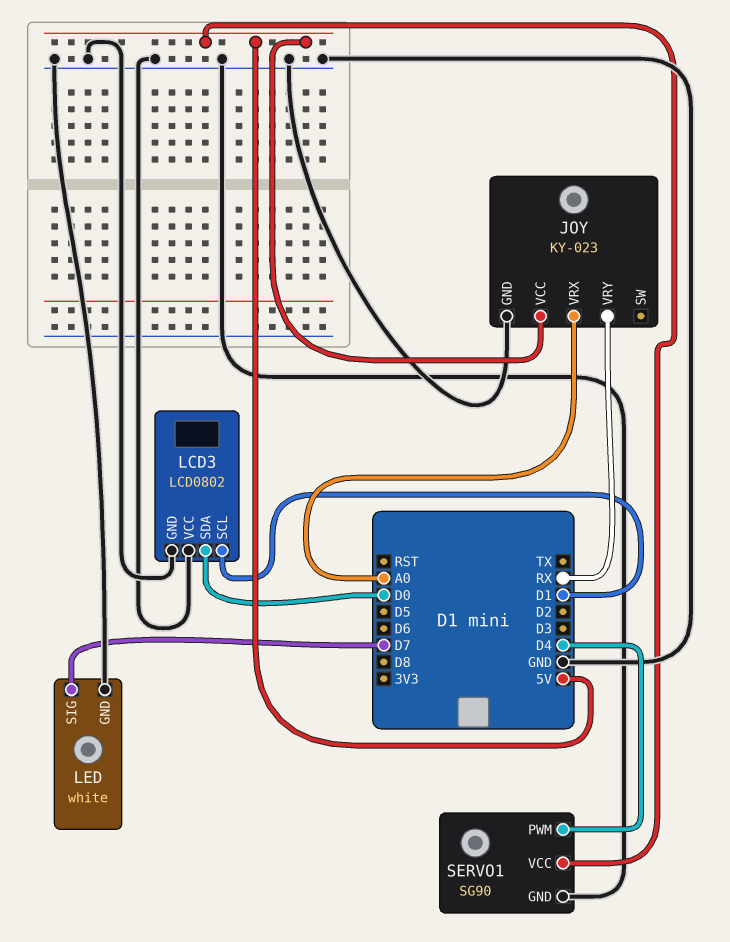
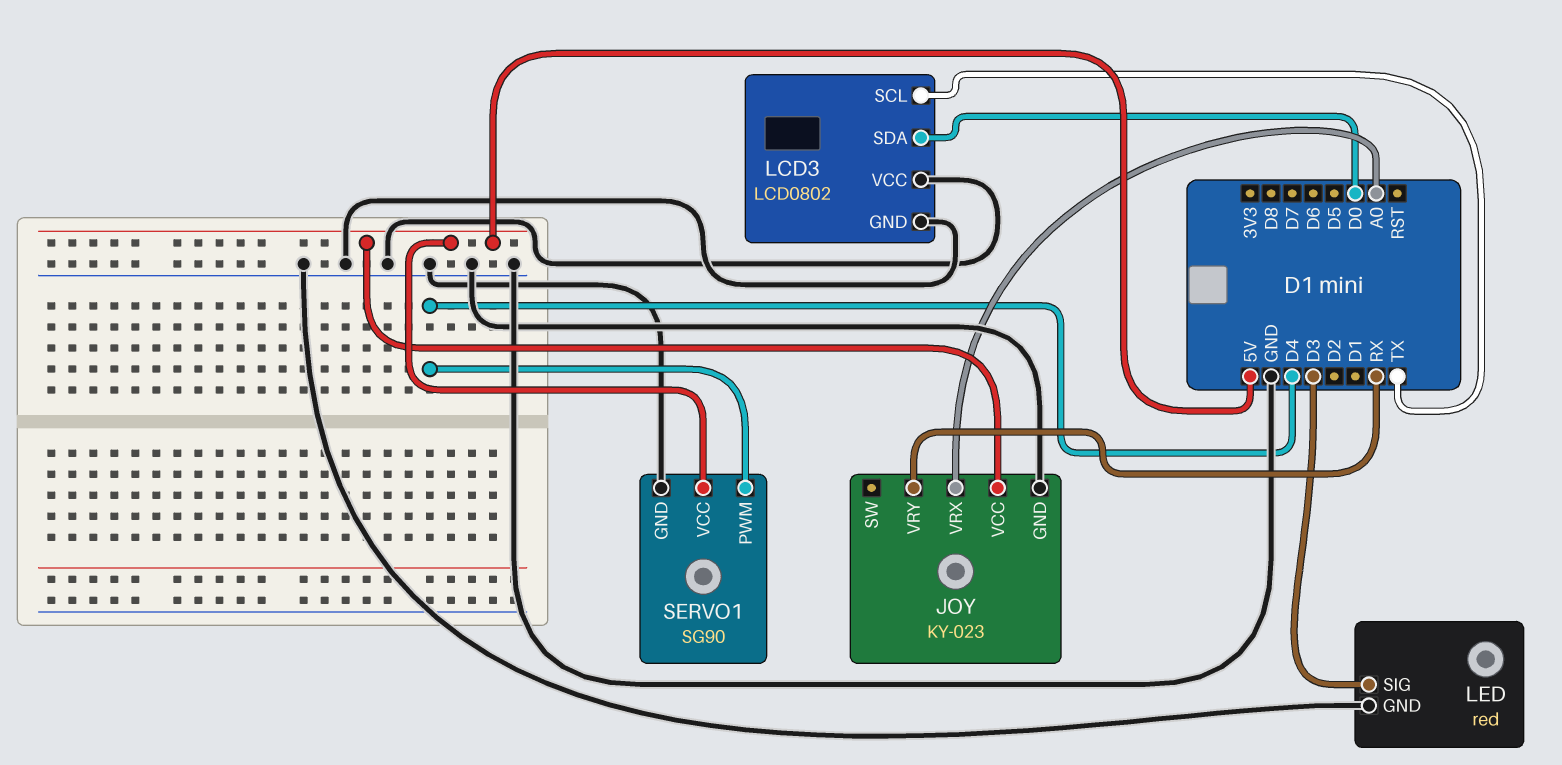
LCD3 pin SCL: D1 -> TX
LED: white -> red
LED pin SIG: D7 -> D3

